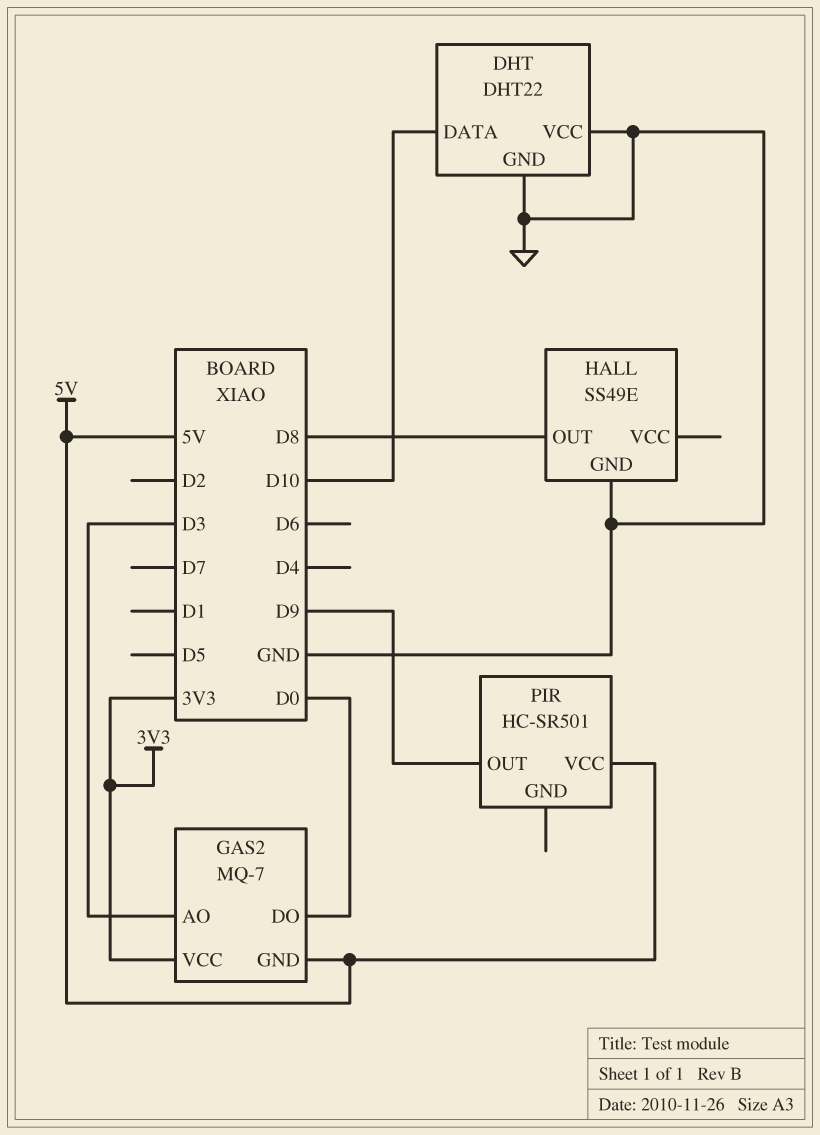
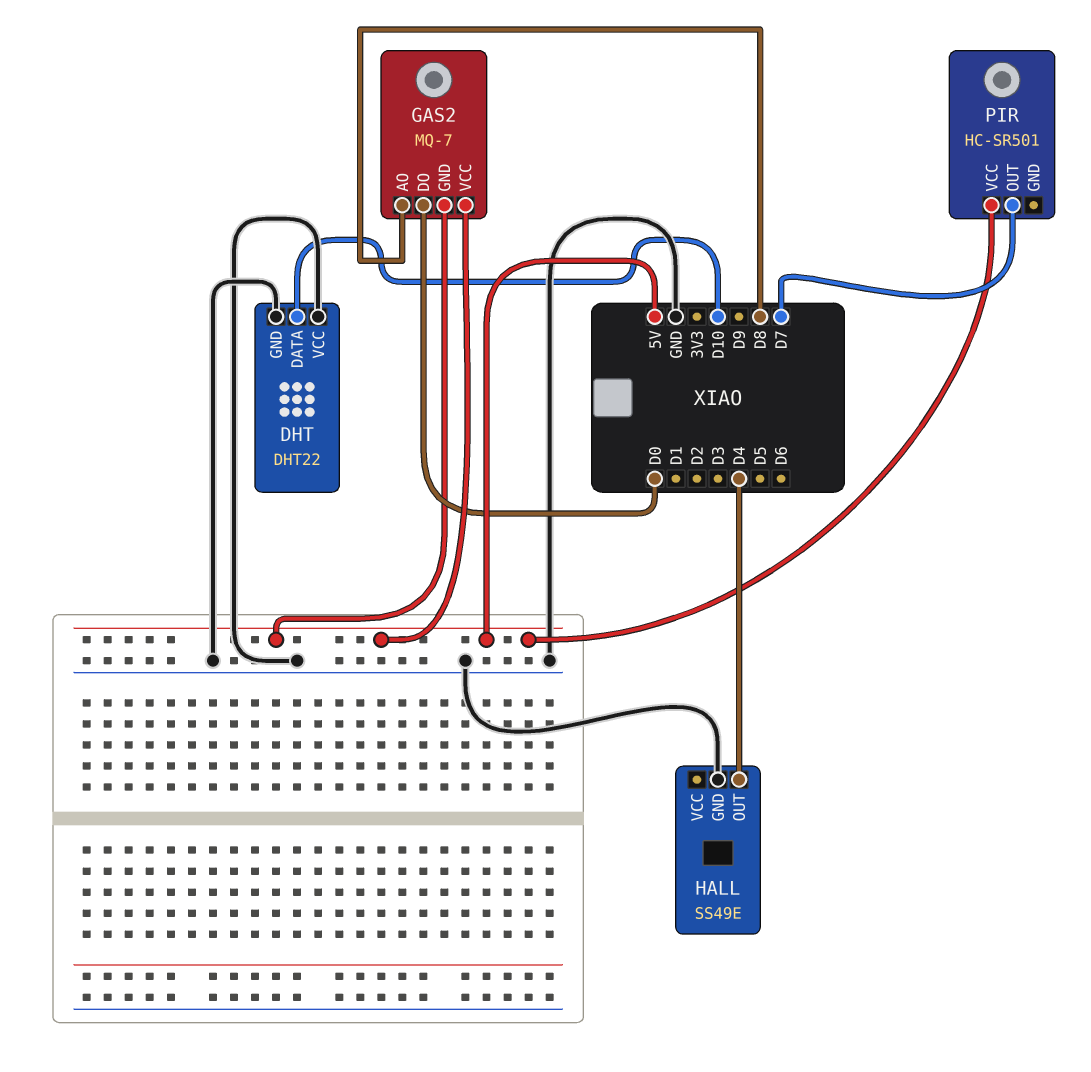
GAS2 pin AO: D3 -> D8
GAS2 pin VCC: 3V3 -> 5V
HALL pin OUT: D8 -> D4
PIR pin OUT: D9 -> D7

